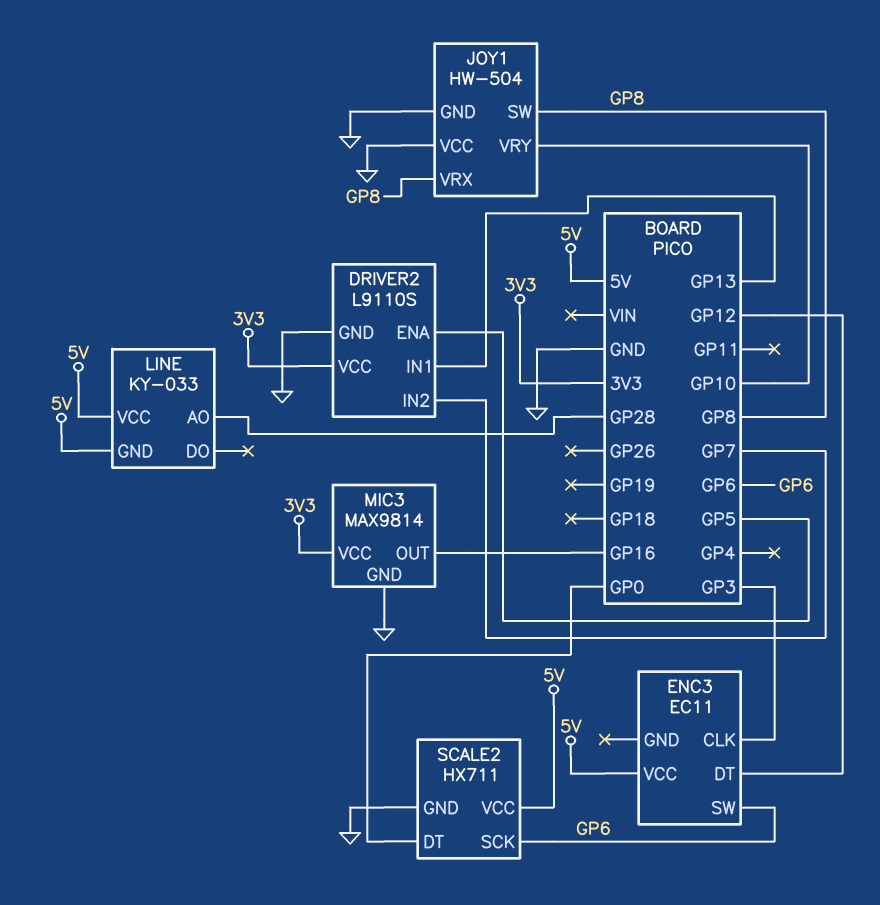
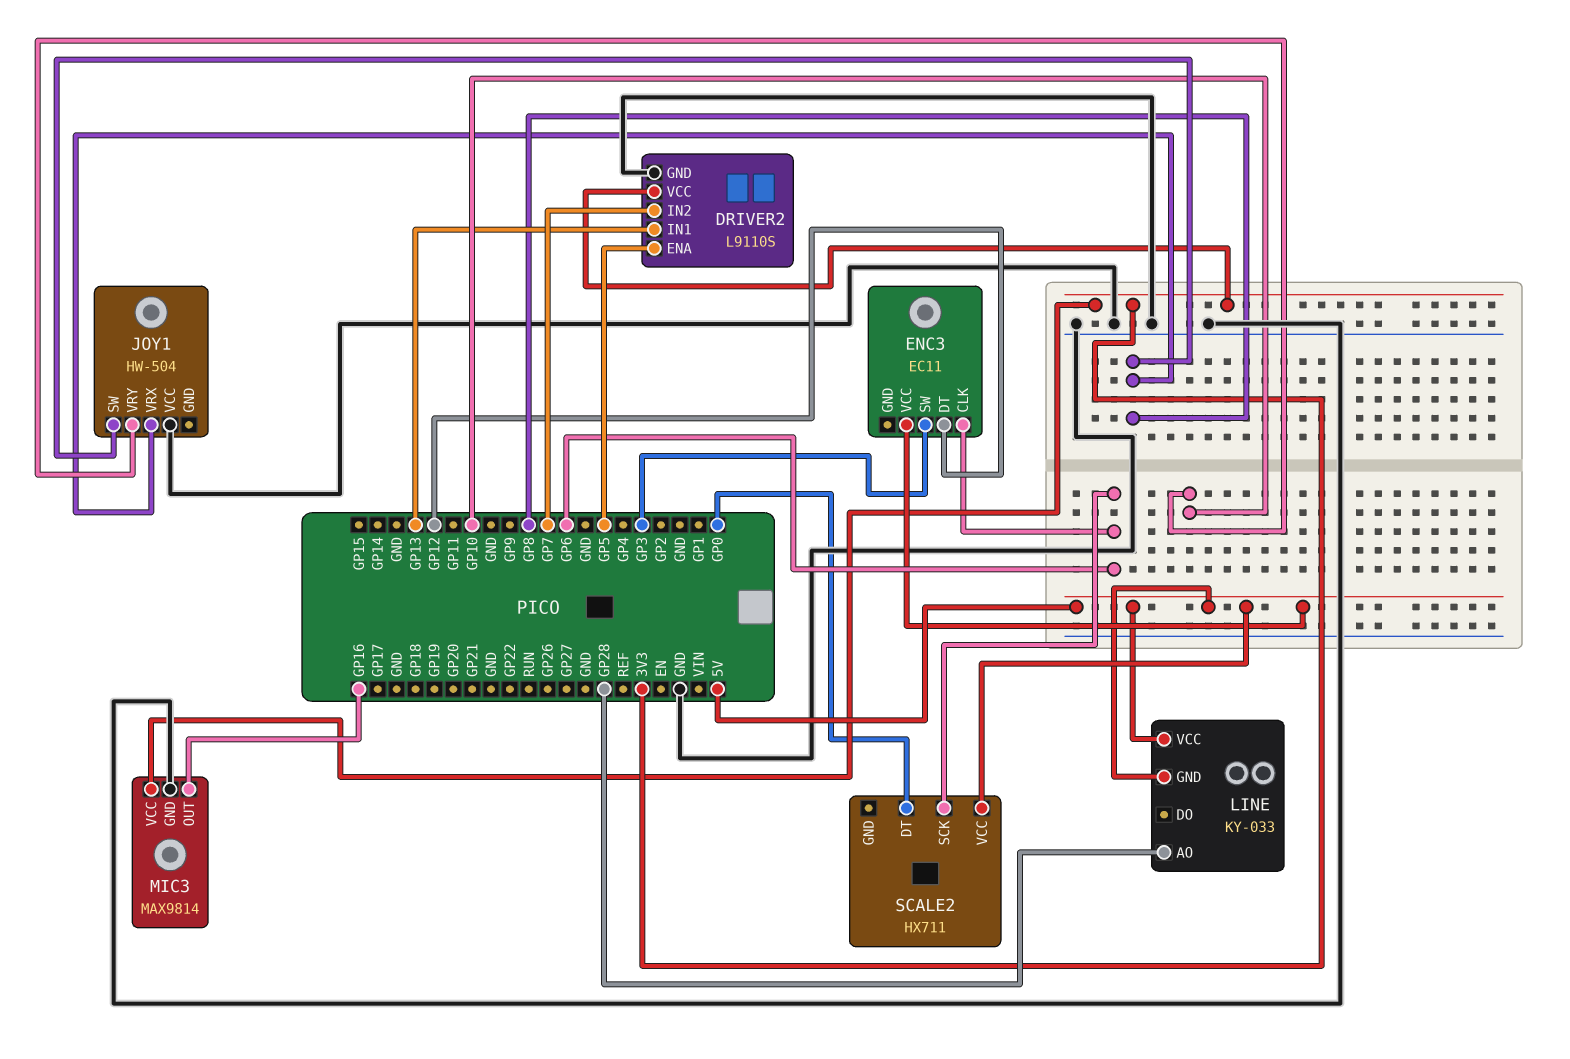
ENC3 pin CLK: GP3 -> GP6
ENC3 pin SW: GP6 -> GP3
JOY1 pin GND: GND -> none
SCALE2 pin GND: GND -> none

